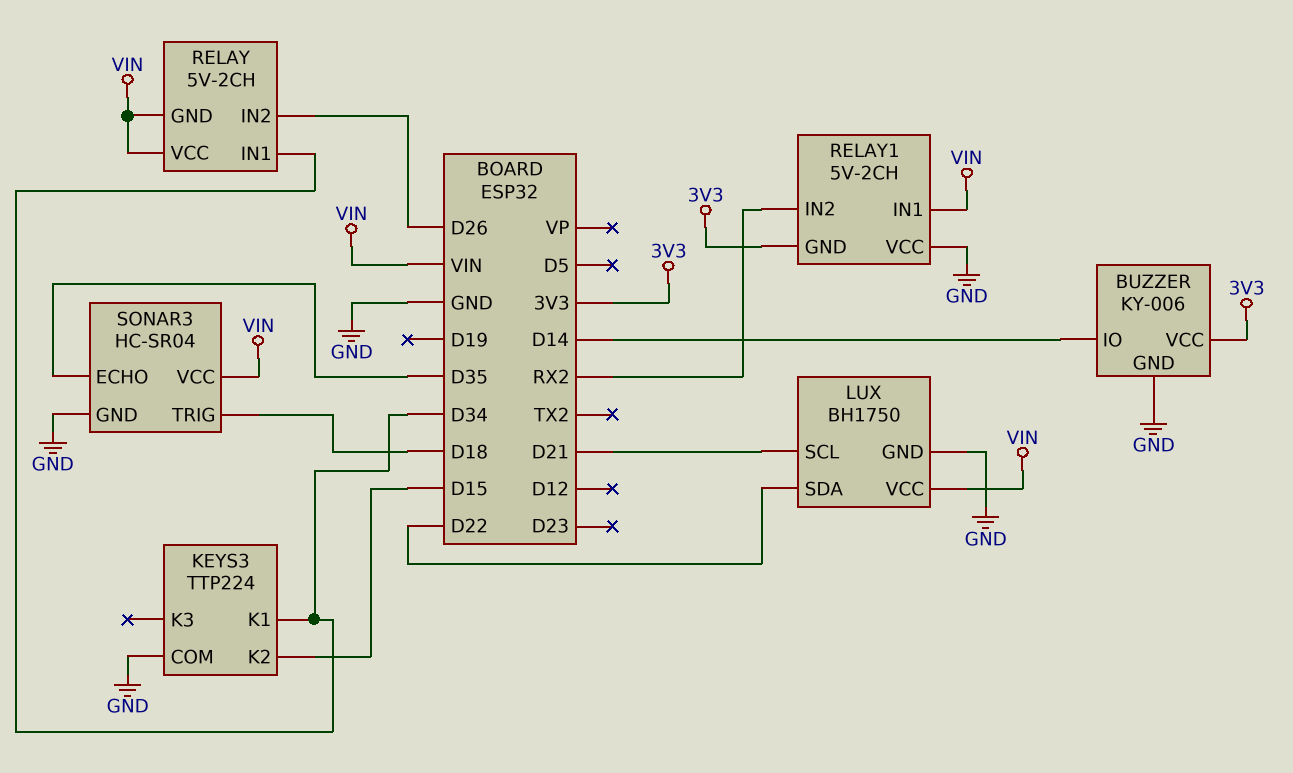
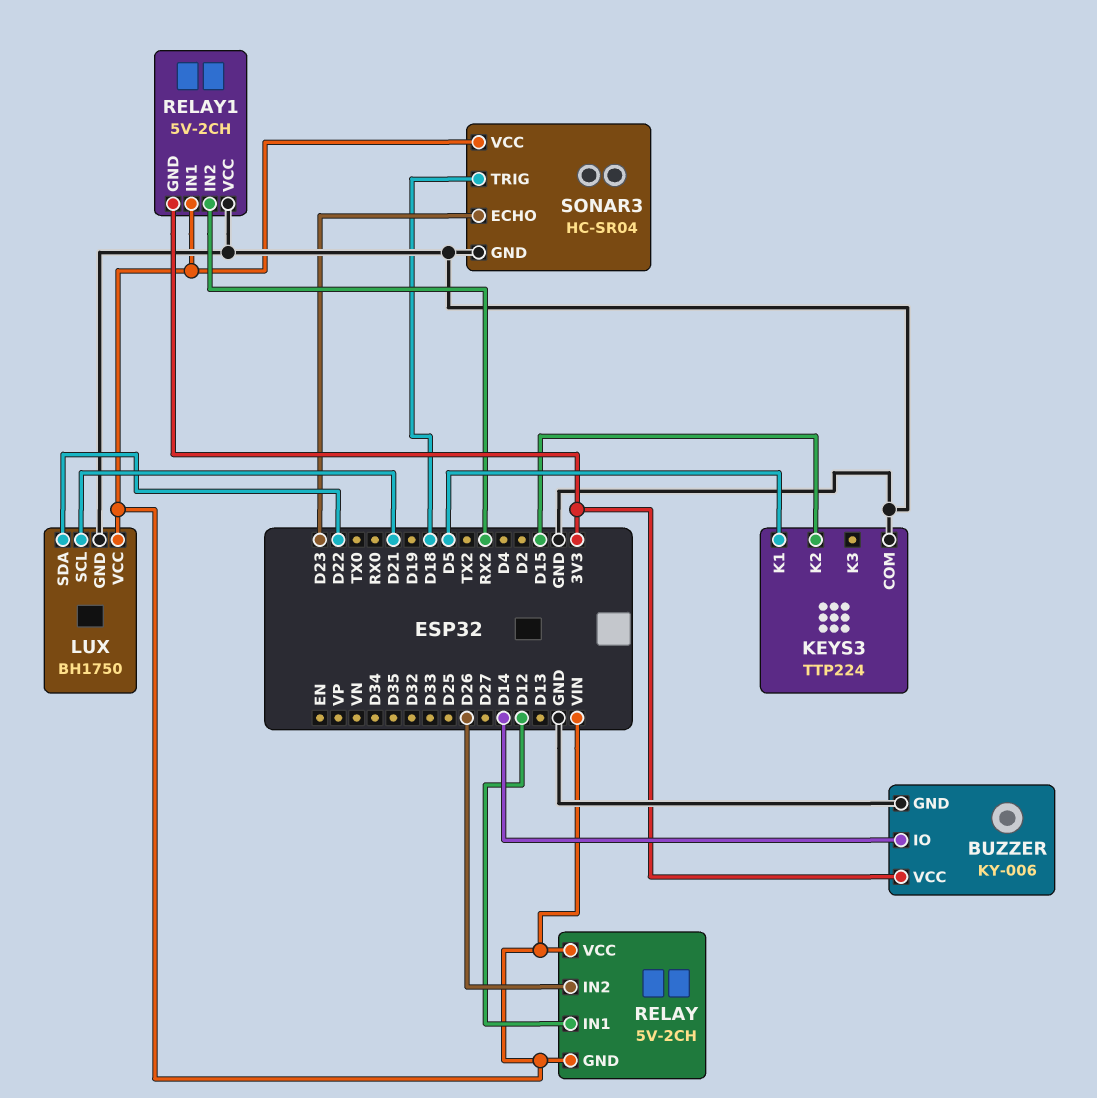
KEYS3 pin K1: D34 -> D5
RELAY pin IN1: D34 -> D12
SONAR3 pin ECHO: D35 -> D23

